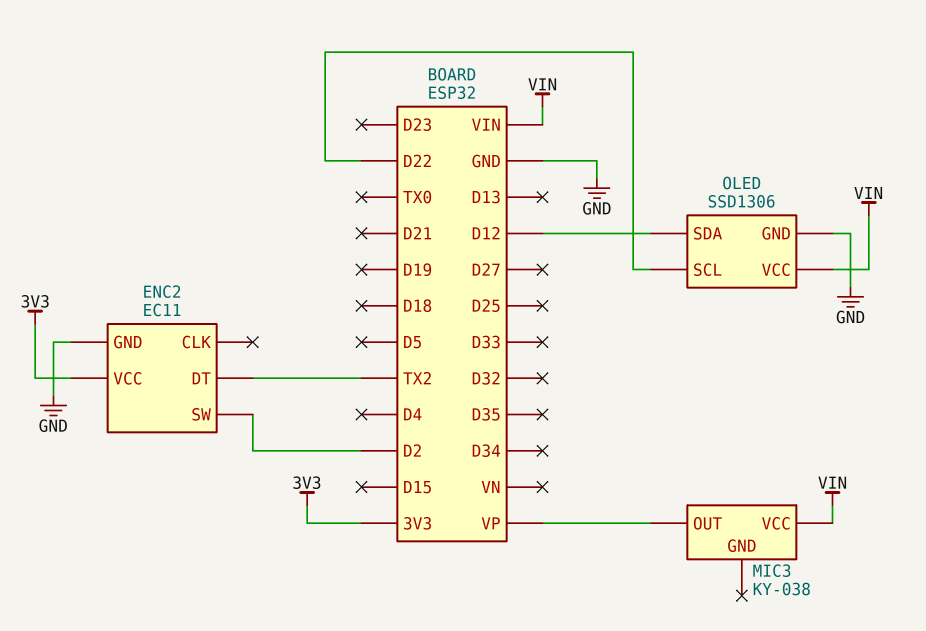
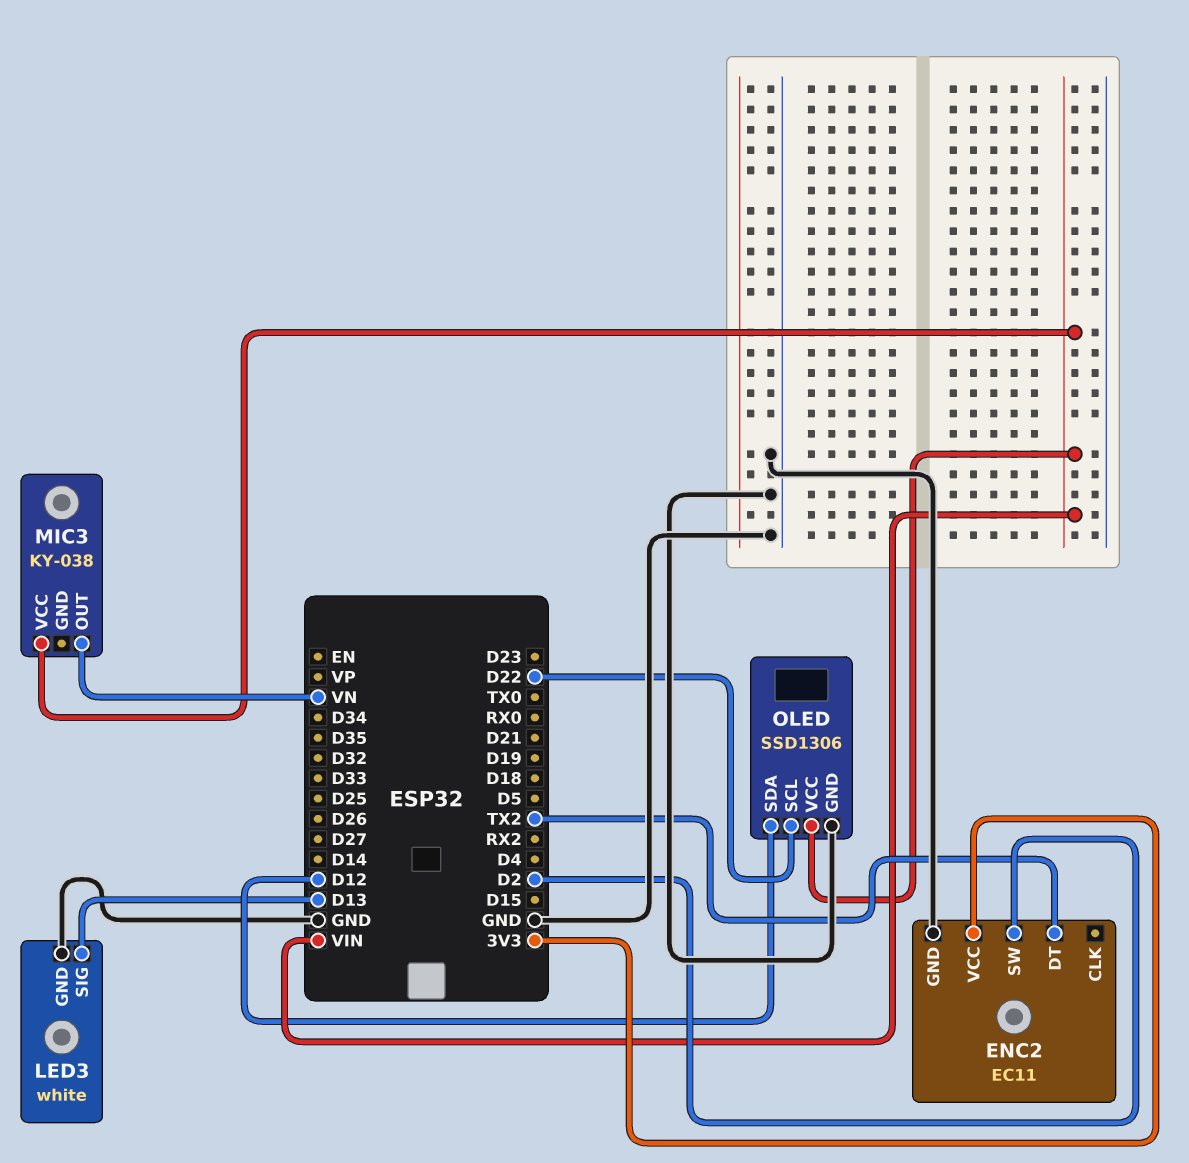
LED3: none -> white
LED3 pin GND: none -> GND
LED3 pin SIG: none -> D13
MIC3 pin OUT: VP -> VN

